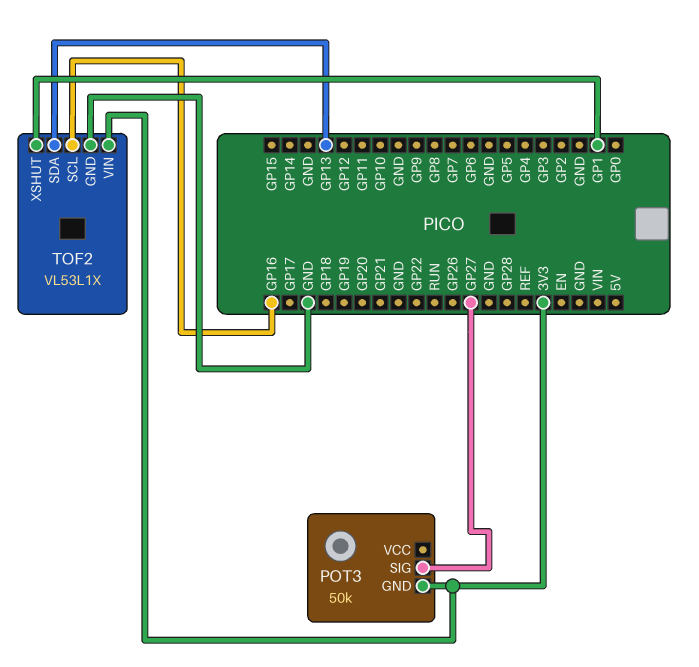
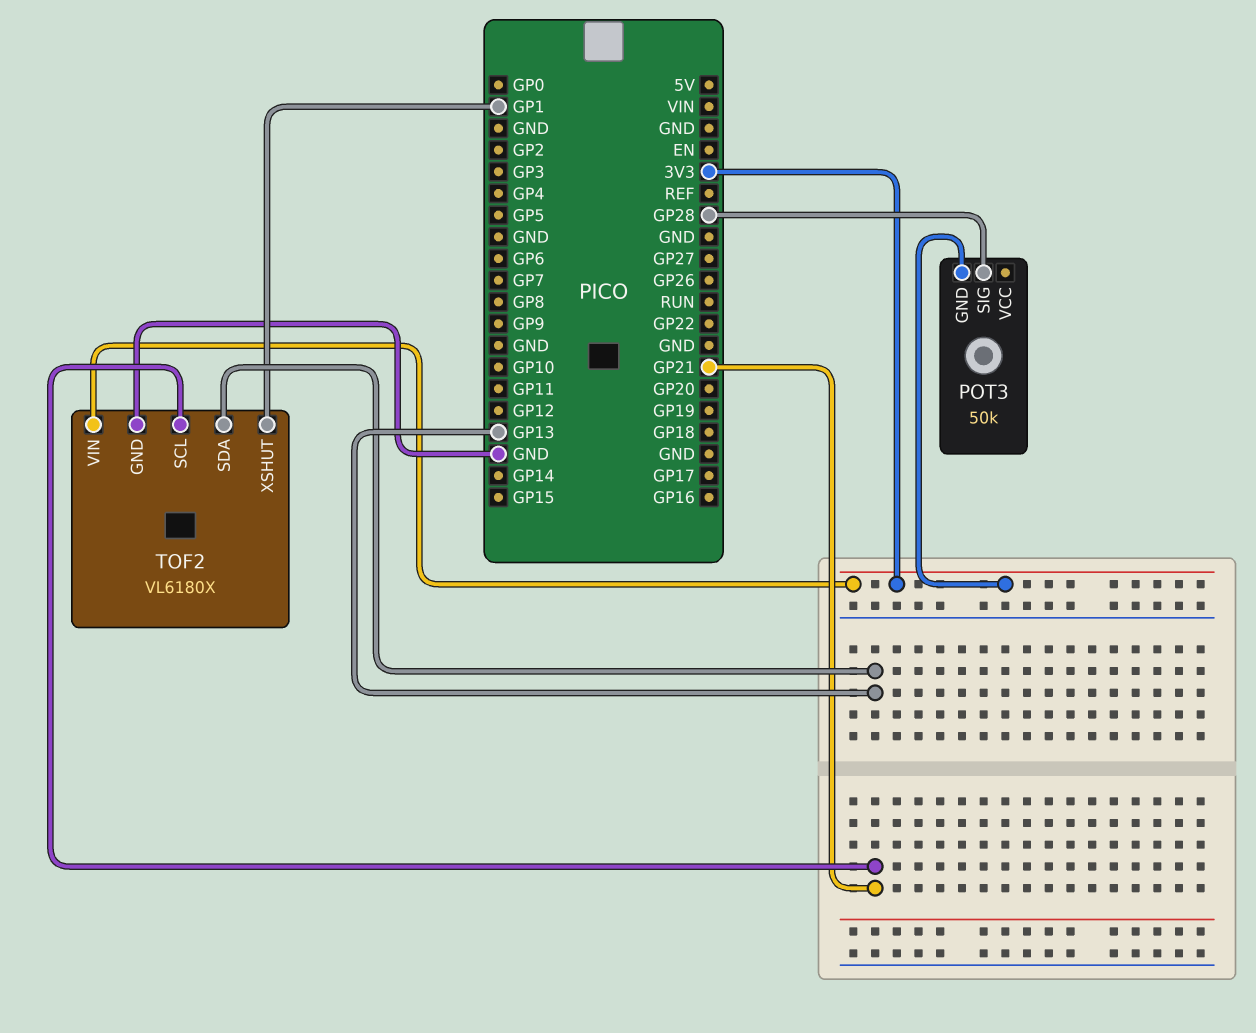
POT3 pin SIG: GP27 -> GP28
TOF2: VL53L1X -> VL6180X
TOF2 pin SCL: GP16 -> GP21

